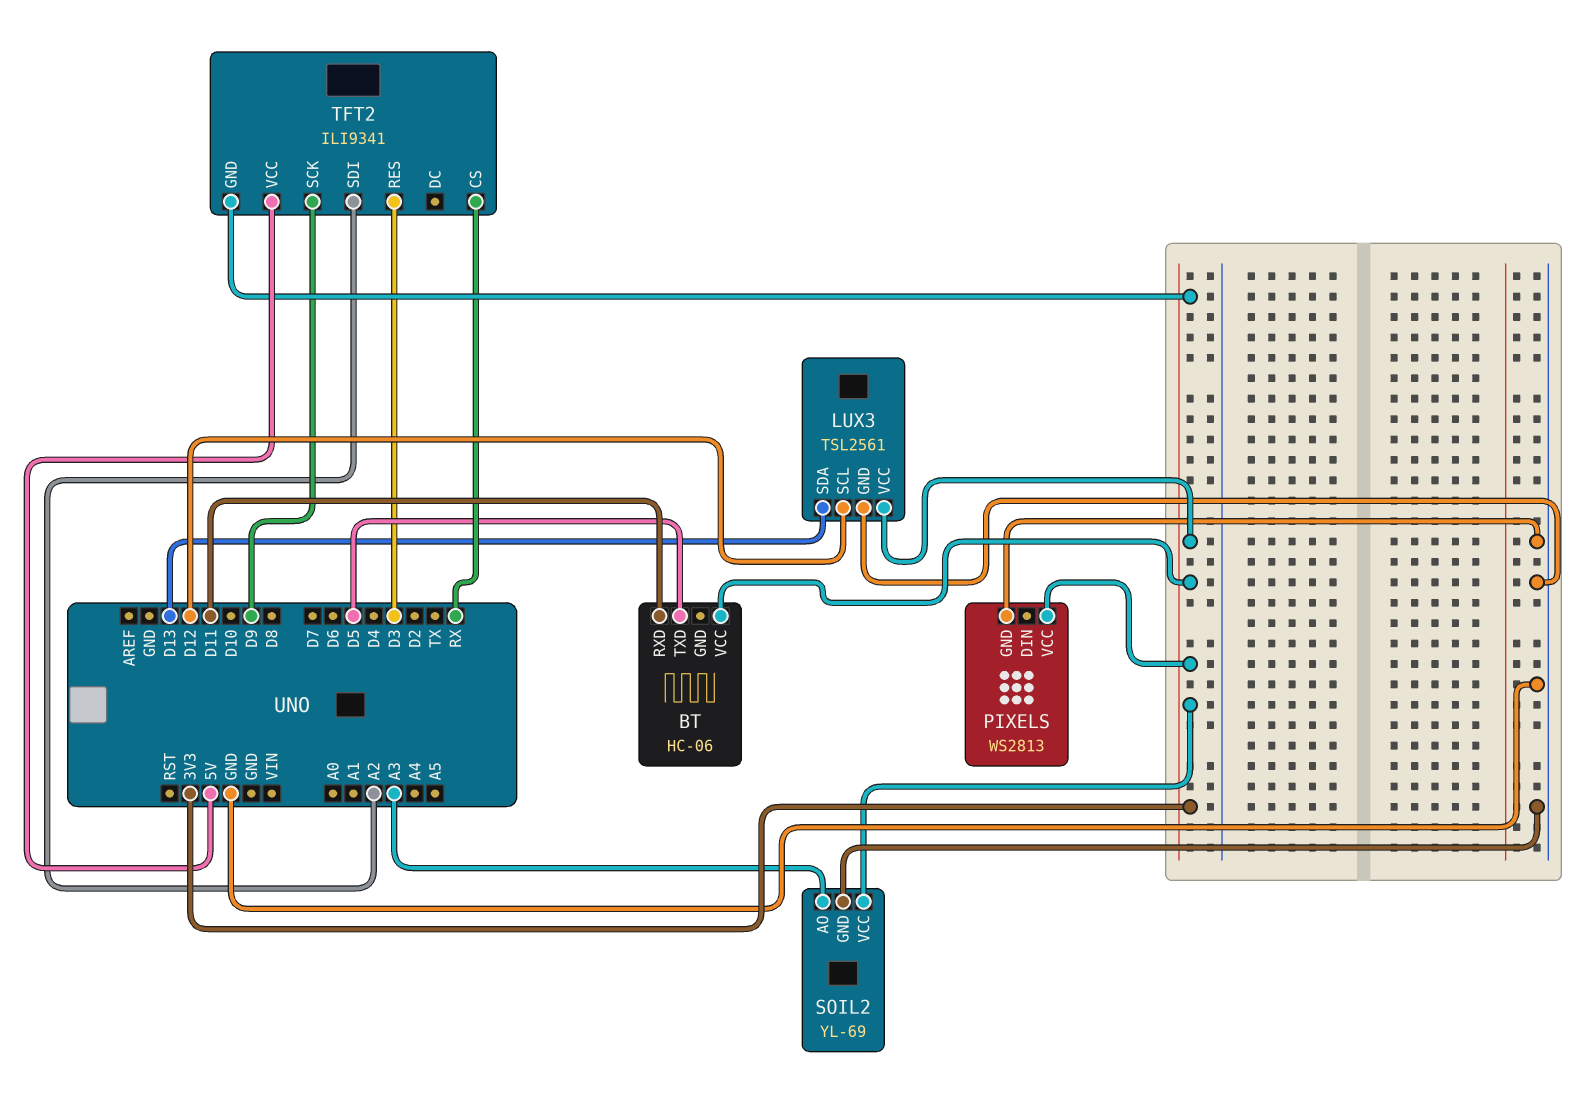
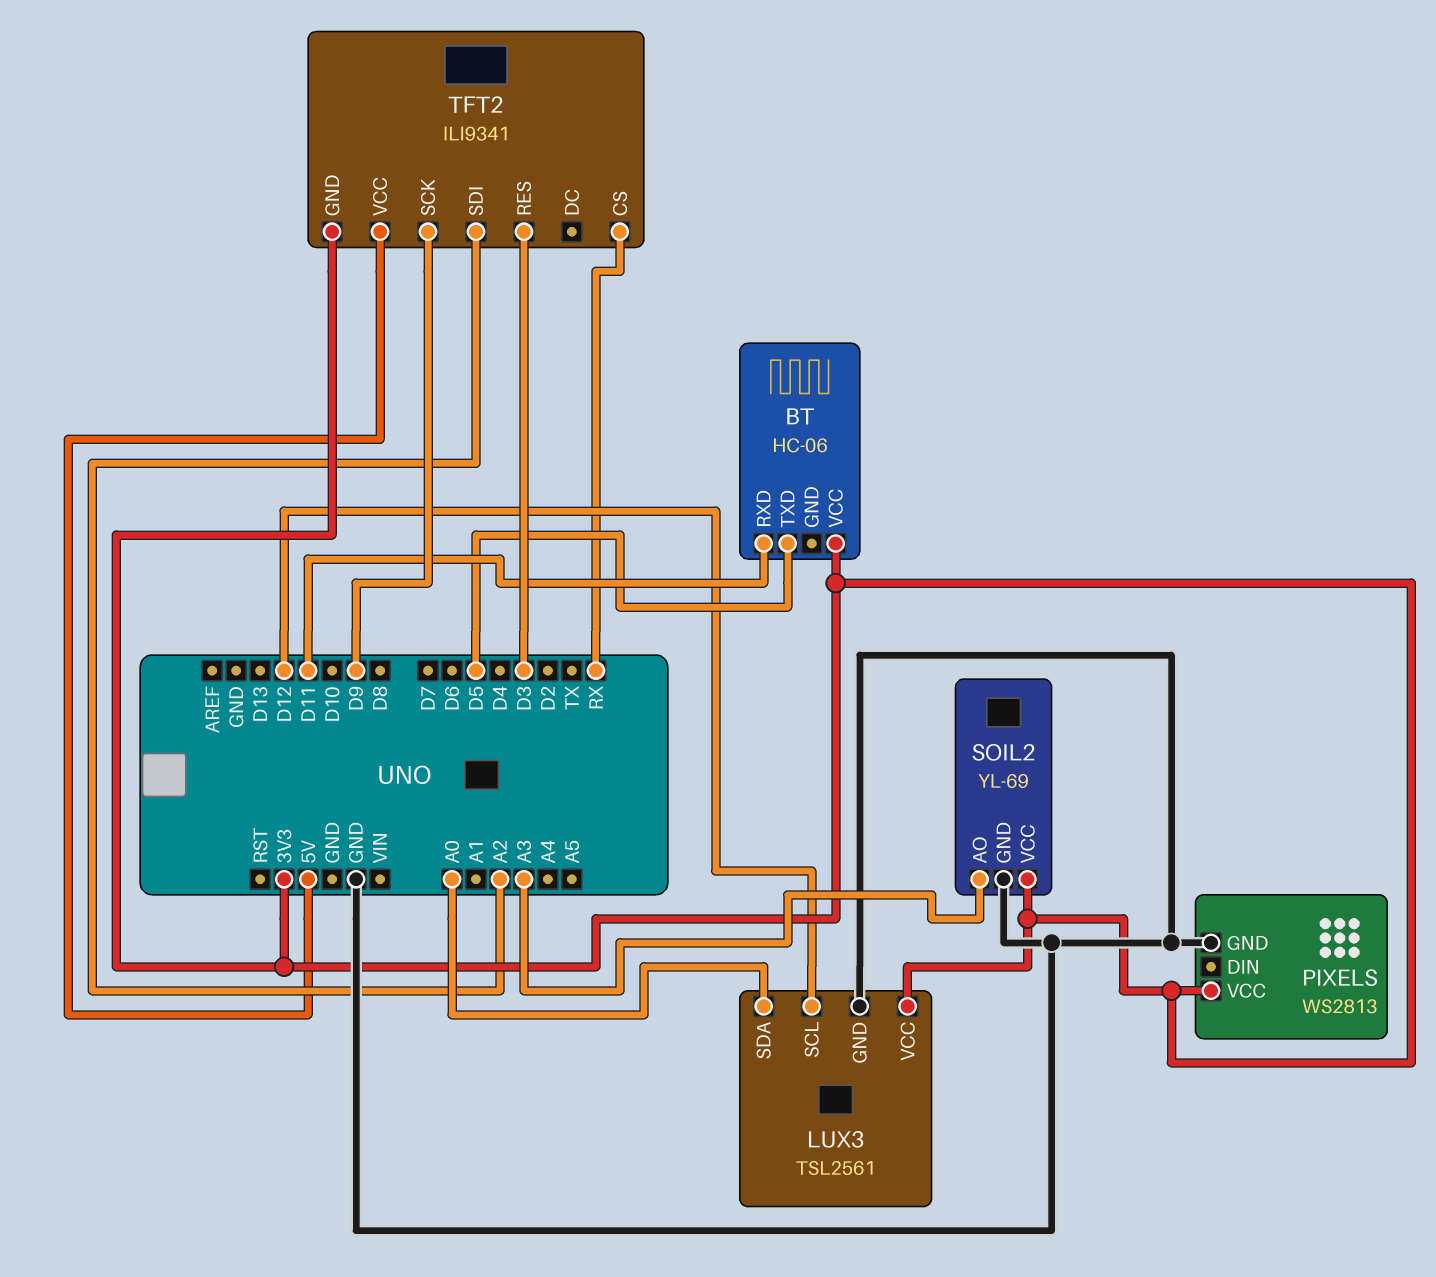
LUX3 pin SDA: D13 -> A0

